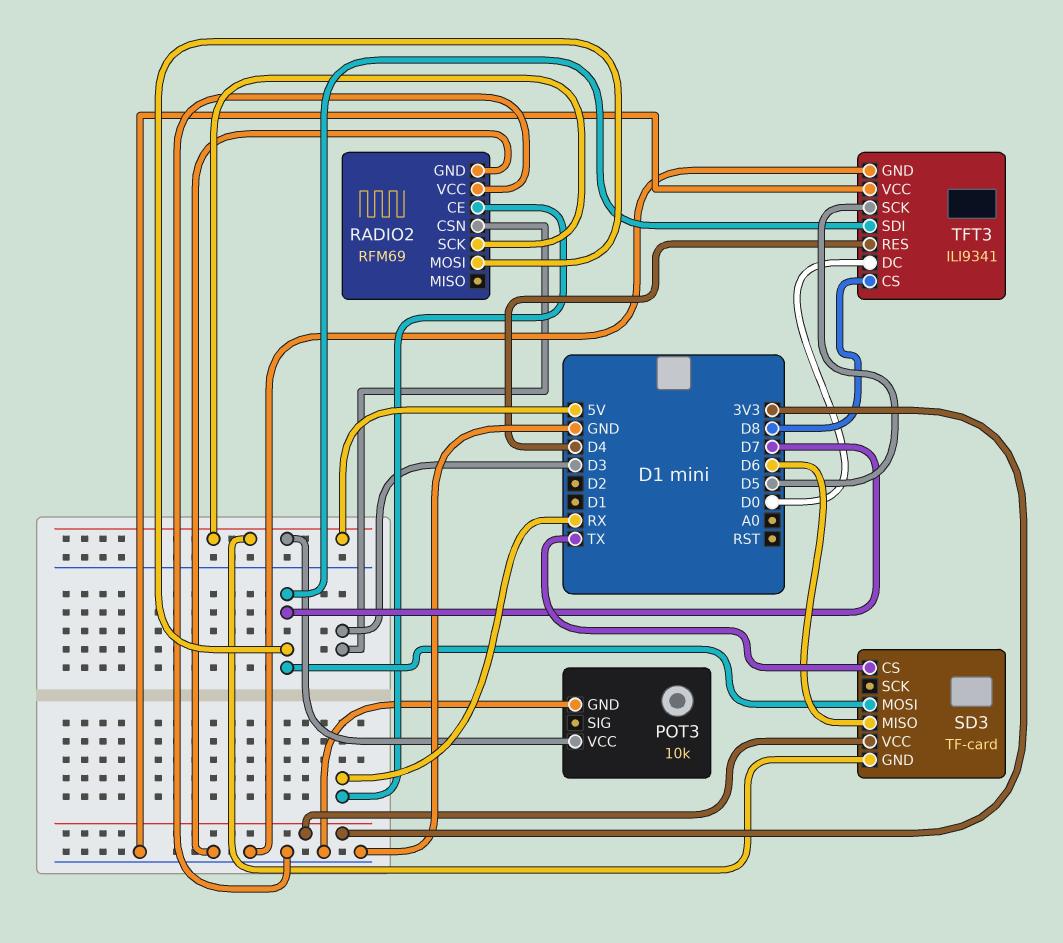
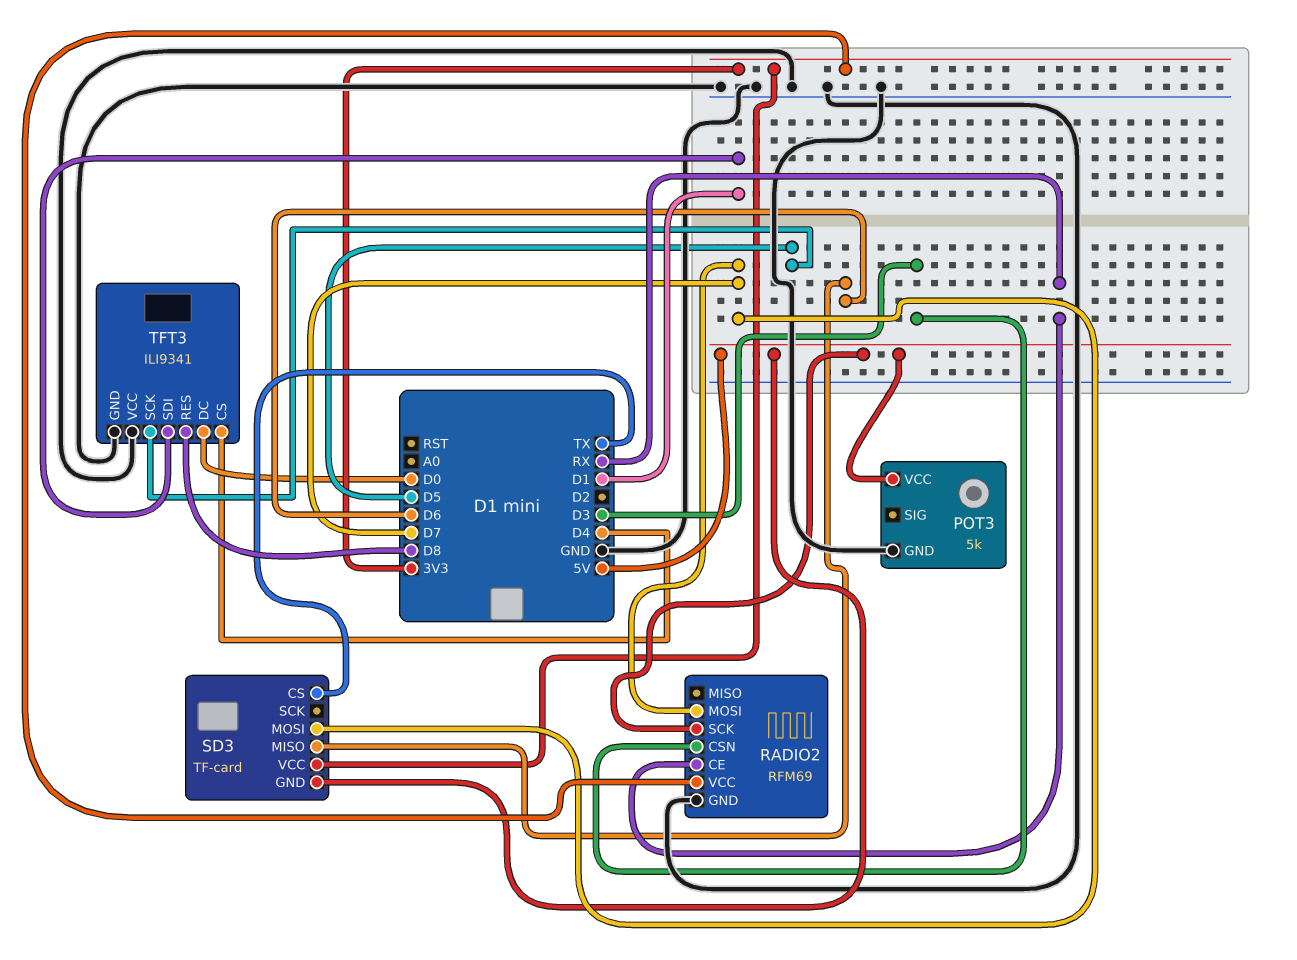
POT3: 10k -> 5k
RADIO2 pin VCC: GND -> 3V3
TFT3 pin CS: D8 -> D4
TFT3 pin RES: D4 -> D8
TFT3 pin SDI: D7 -> D1

